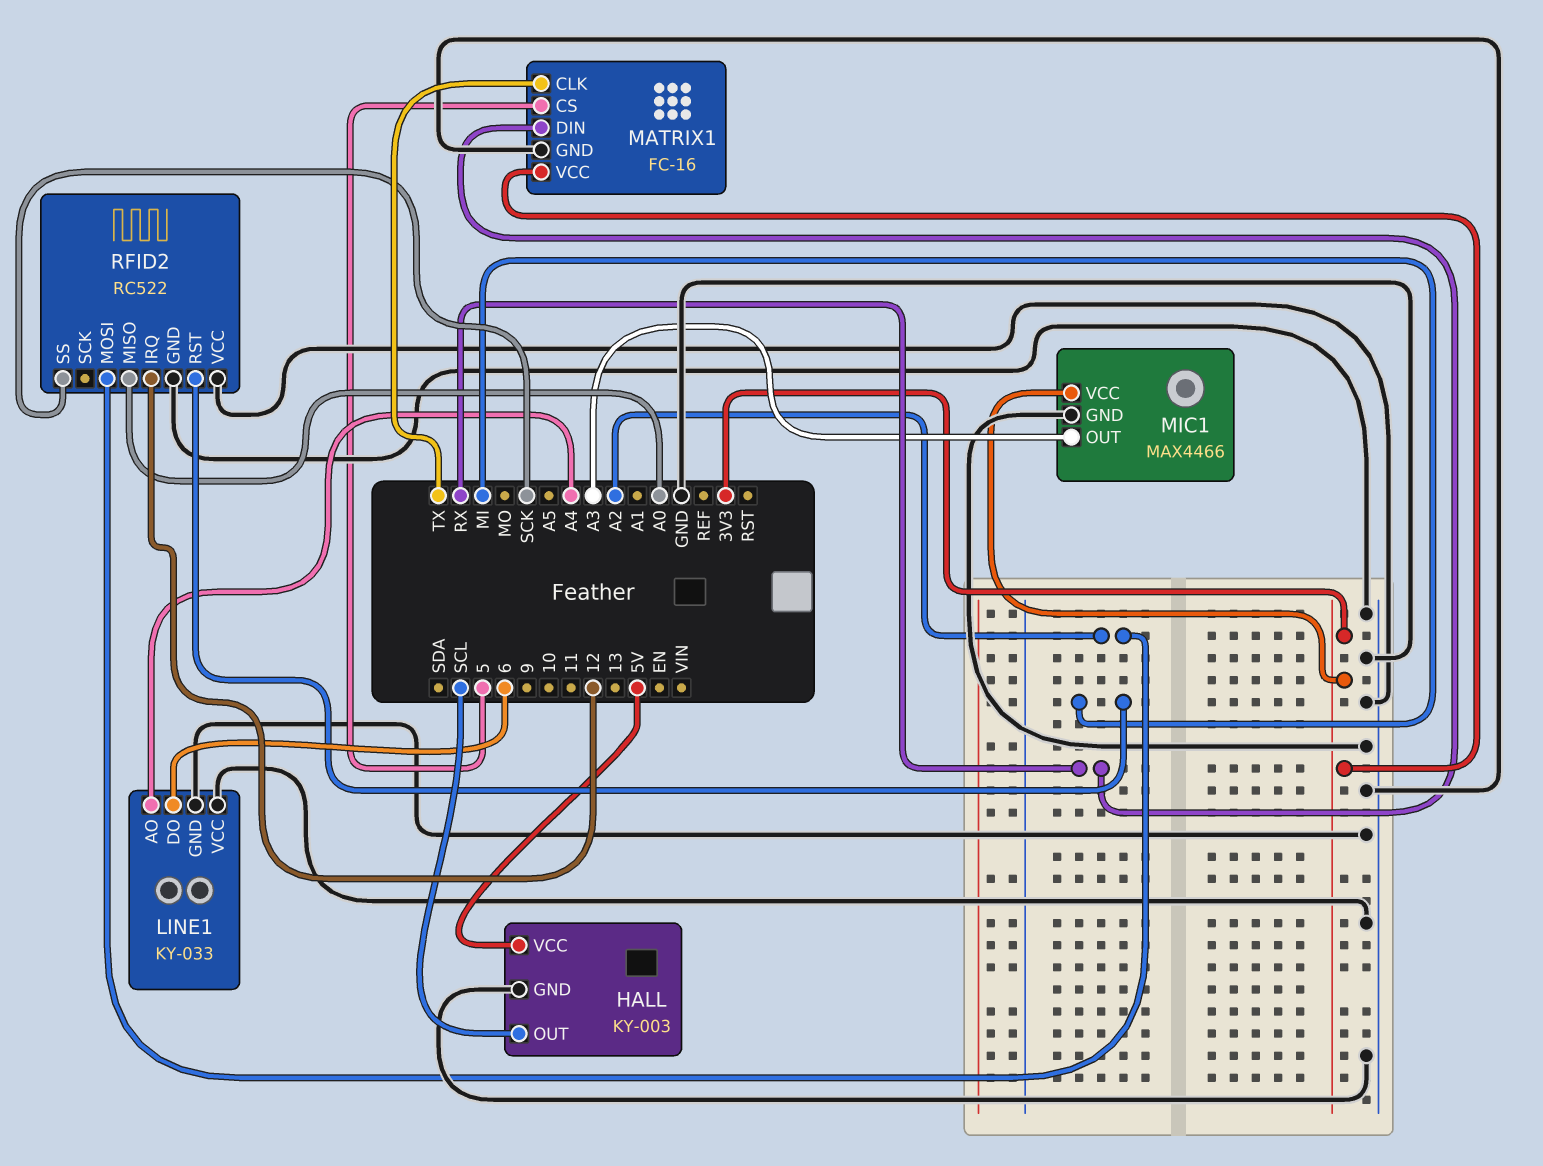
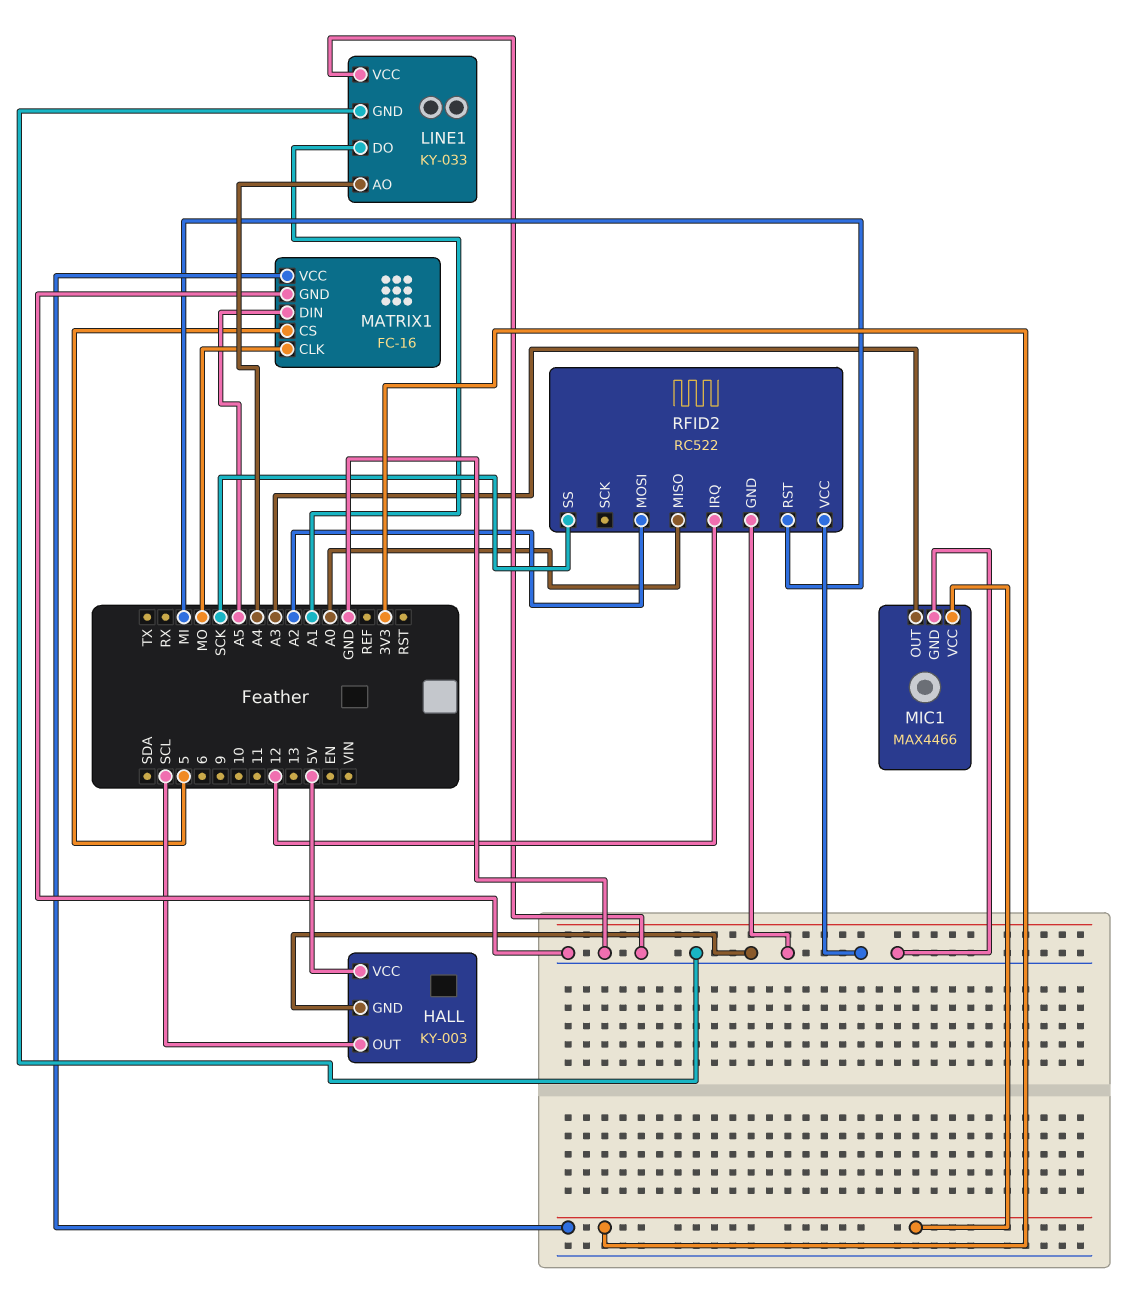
LINE1 pin DO: 6 -> A1
MATRIX1 pin CLK: TX -> MO
MATRIX1 pin DIN: RX -> A5

